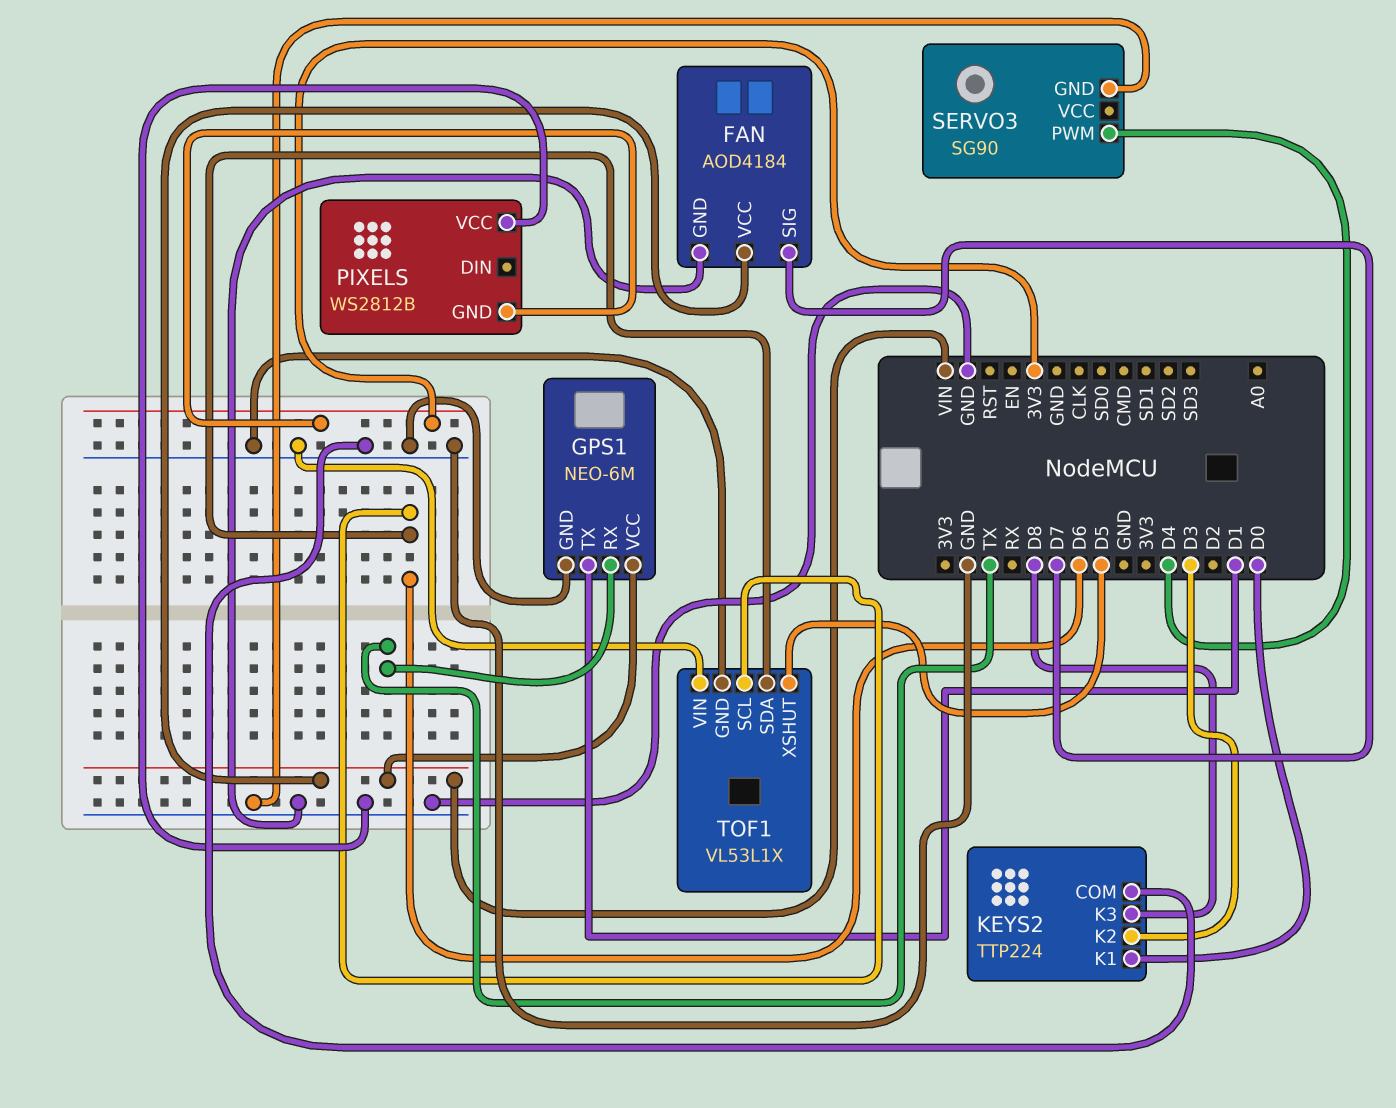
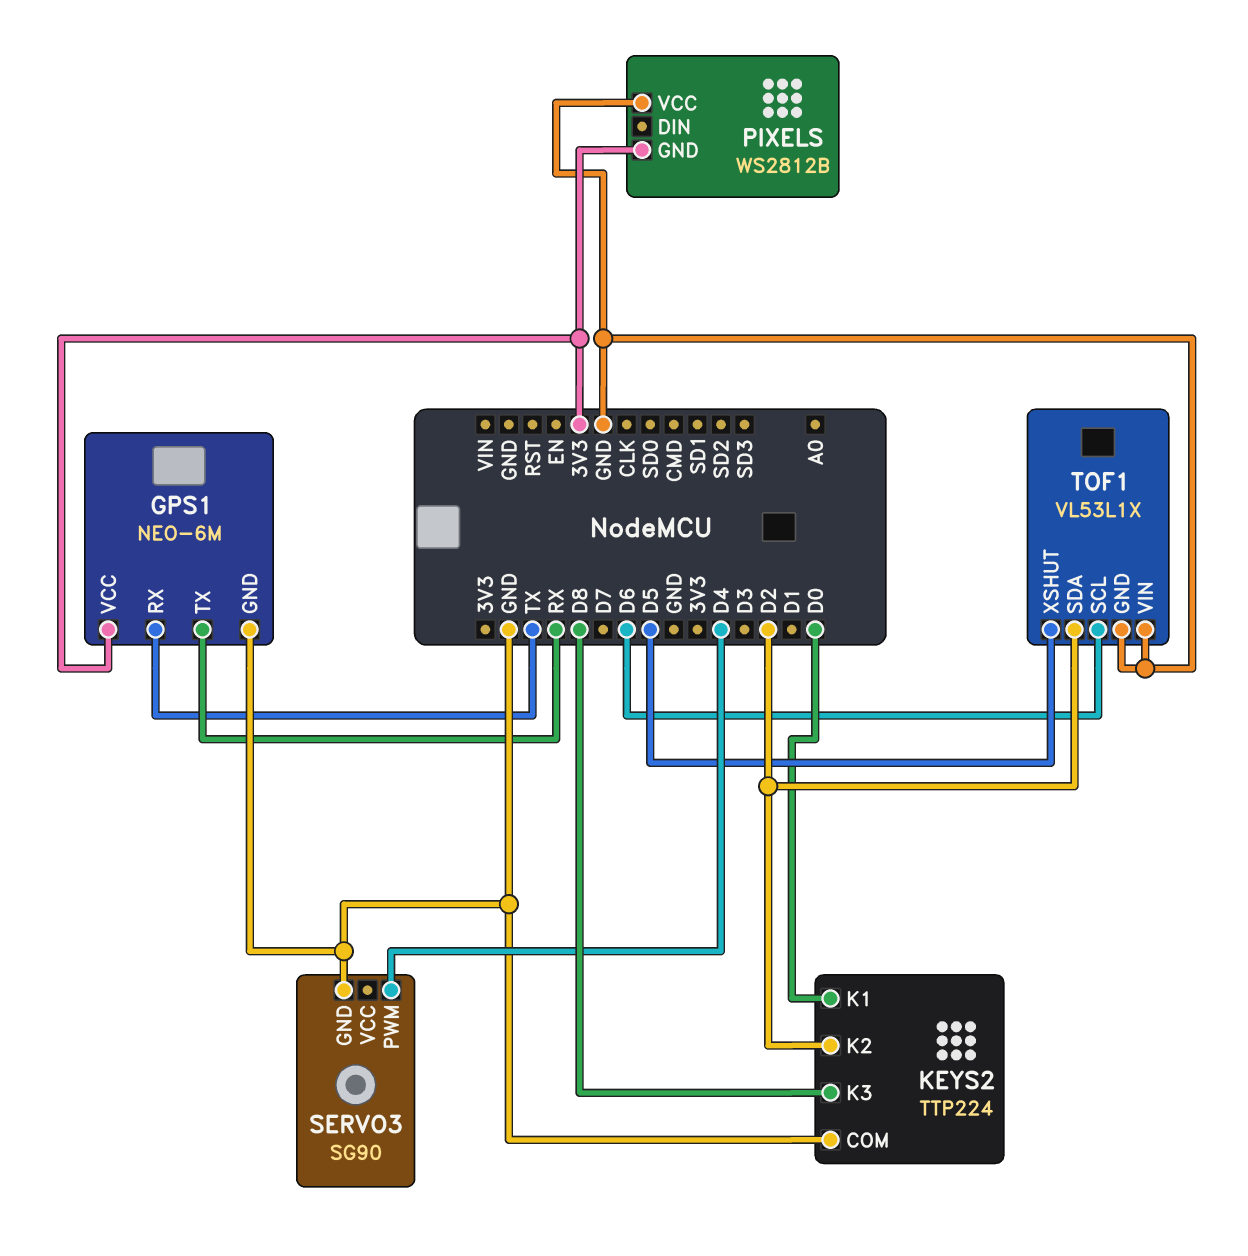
FAN: AOD4184 -> none
FAN pin GND: GND -> none
FAN pin SIG: D7 -> none
FAN pin VCC: VIN -> none
GPS1 pin TX: D1 -> RX
GPS1 pin VCC: VIN -> 3V3
KEYS2 pin K2: D3 -> D2
TOF1 pin SDA: D6 -> D2

